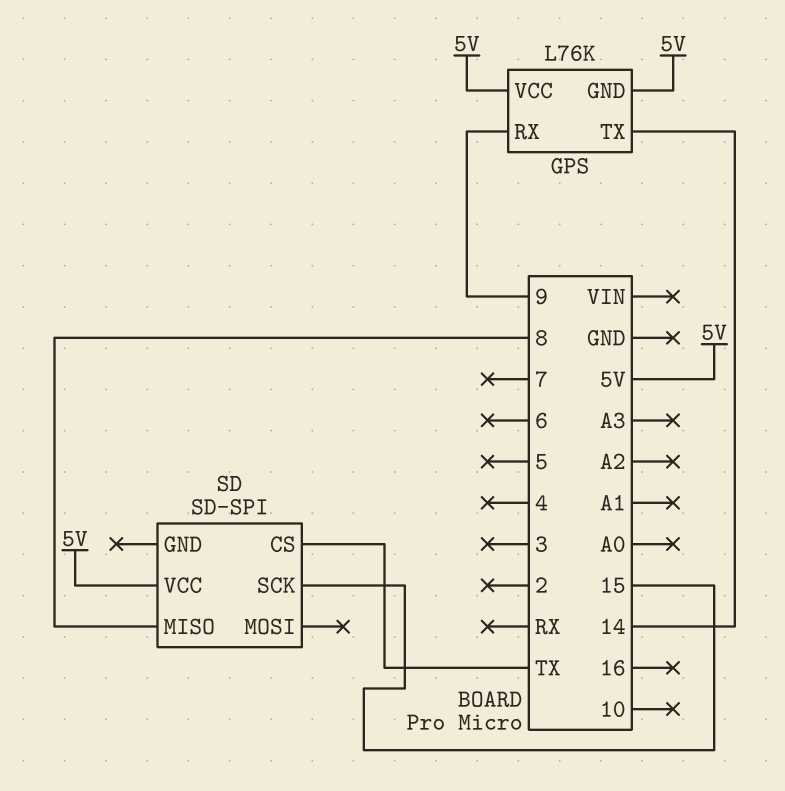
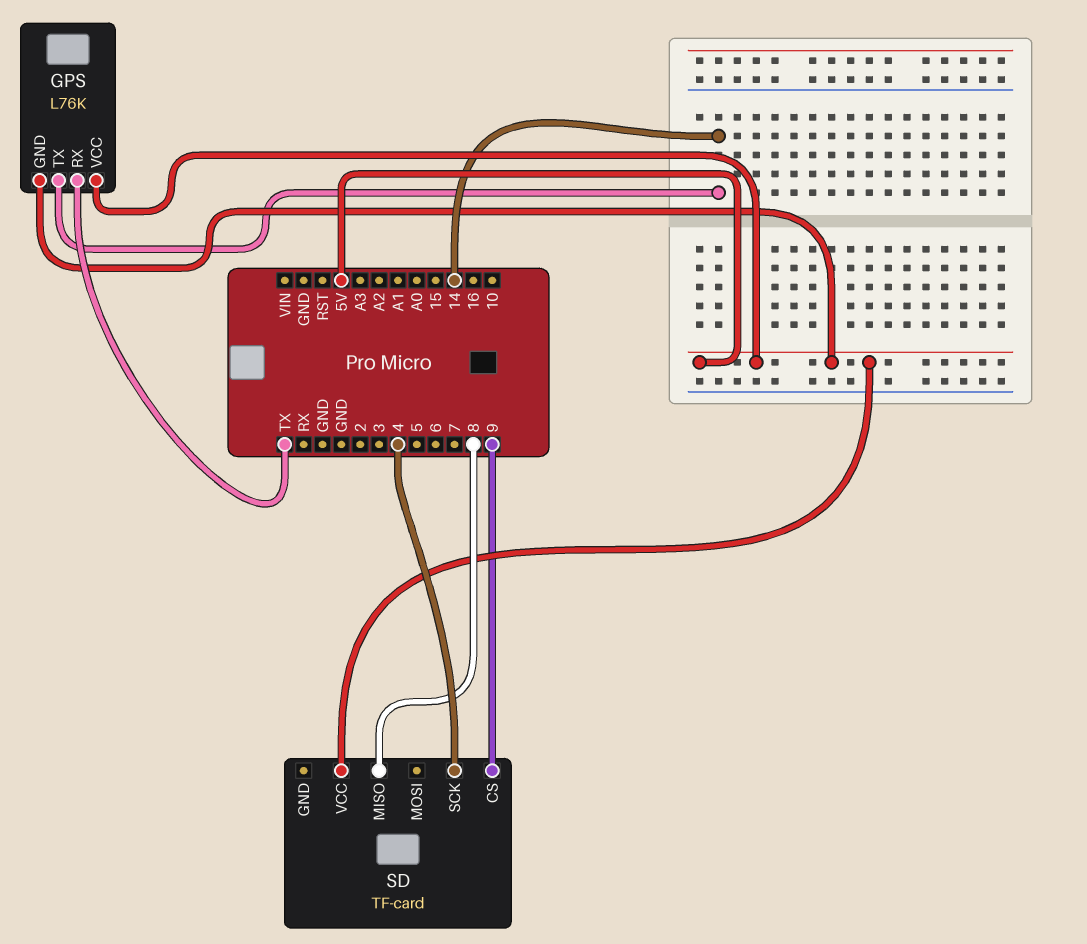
GPS pin RX: 9 -> TX
SD: SD-SPI -> TF-card
SD pin CS: TX -> 9
SD pin SCK: 15 -> 4

